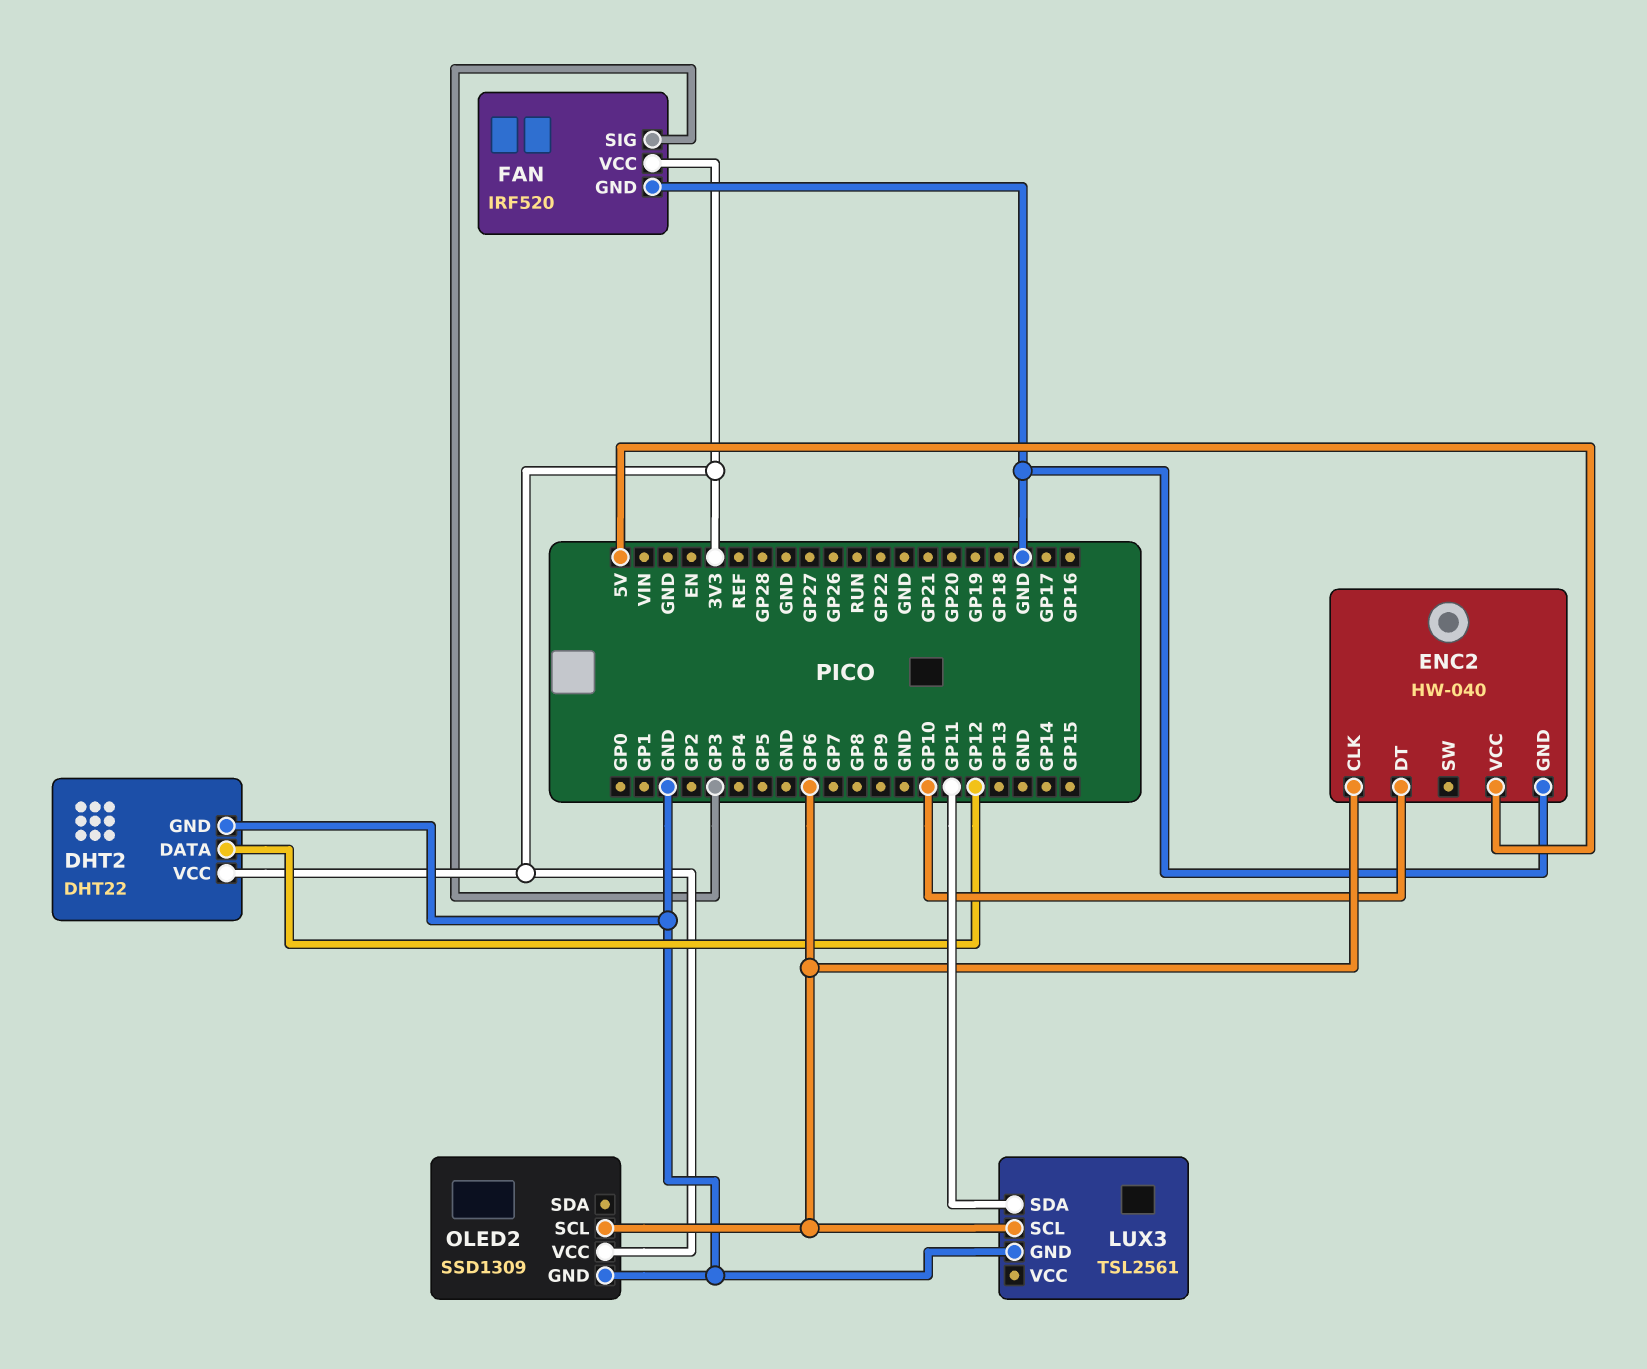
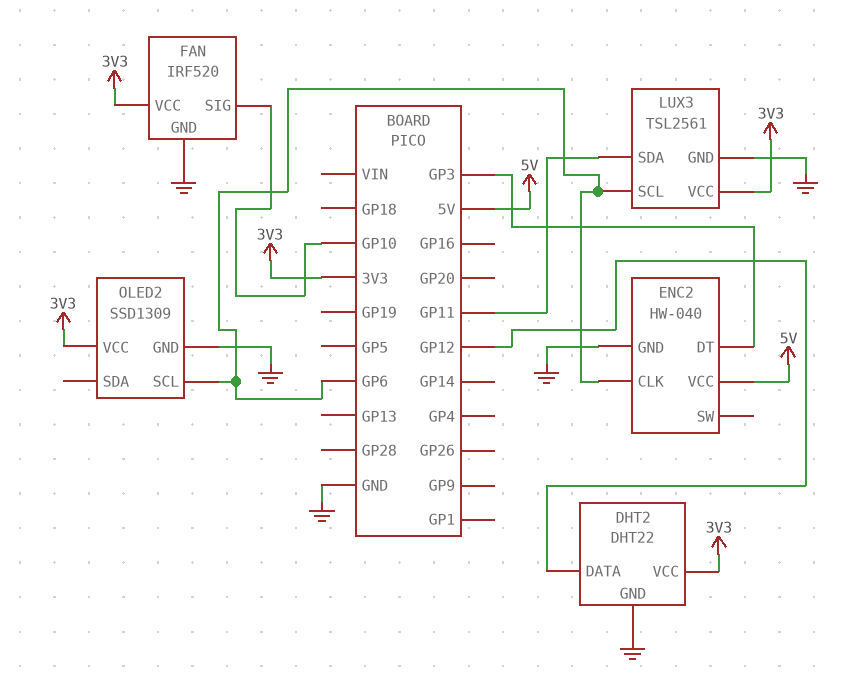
ENC2 pin DT: GP10 -> GP3
FAN pin SIG: GP3 -> GP10
LUX3 pin VCC: none -> 3V3

